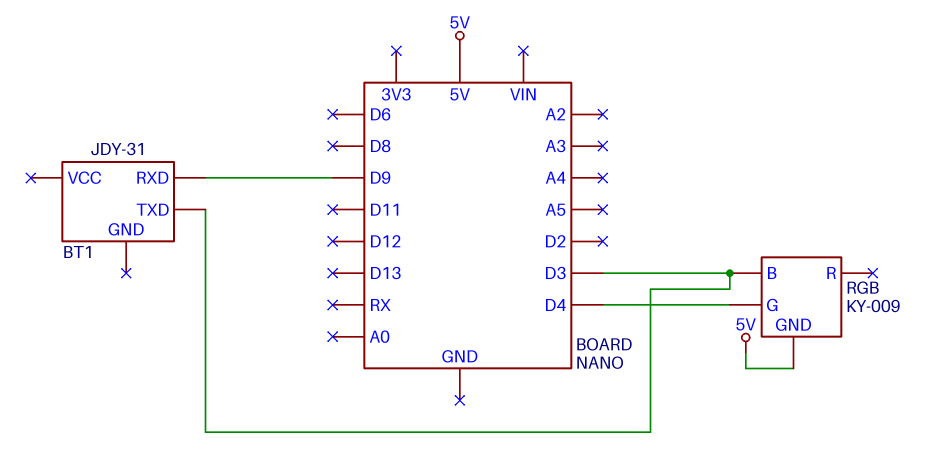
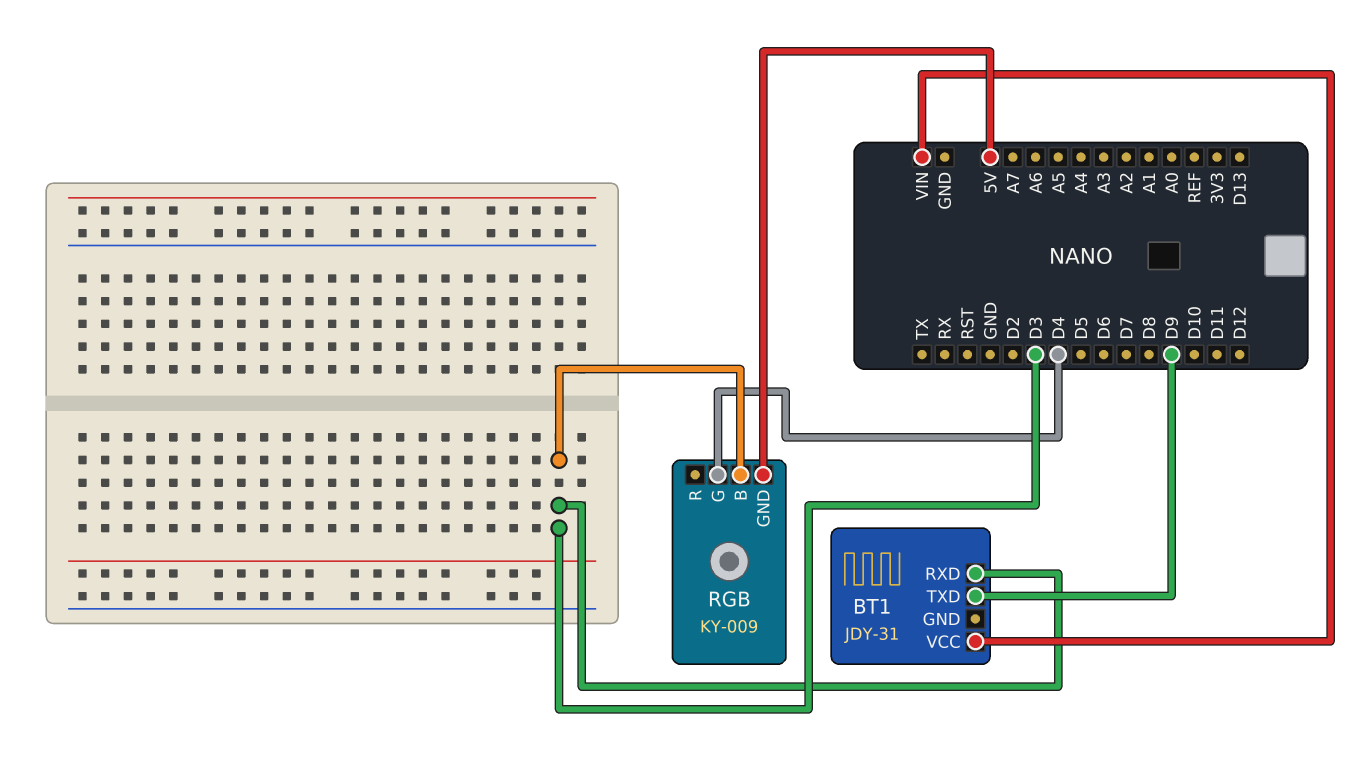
BT1 pin RXD: D9 -> D3
BT1 pin TXD: D3 -> D9
BT1 pin VCC: none -> VIN

